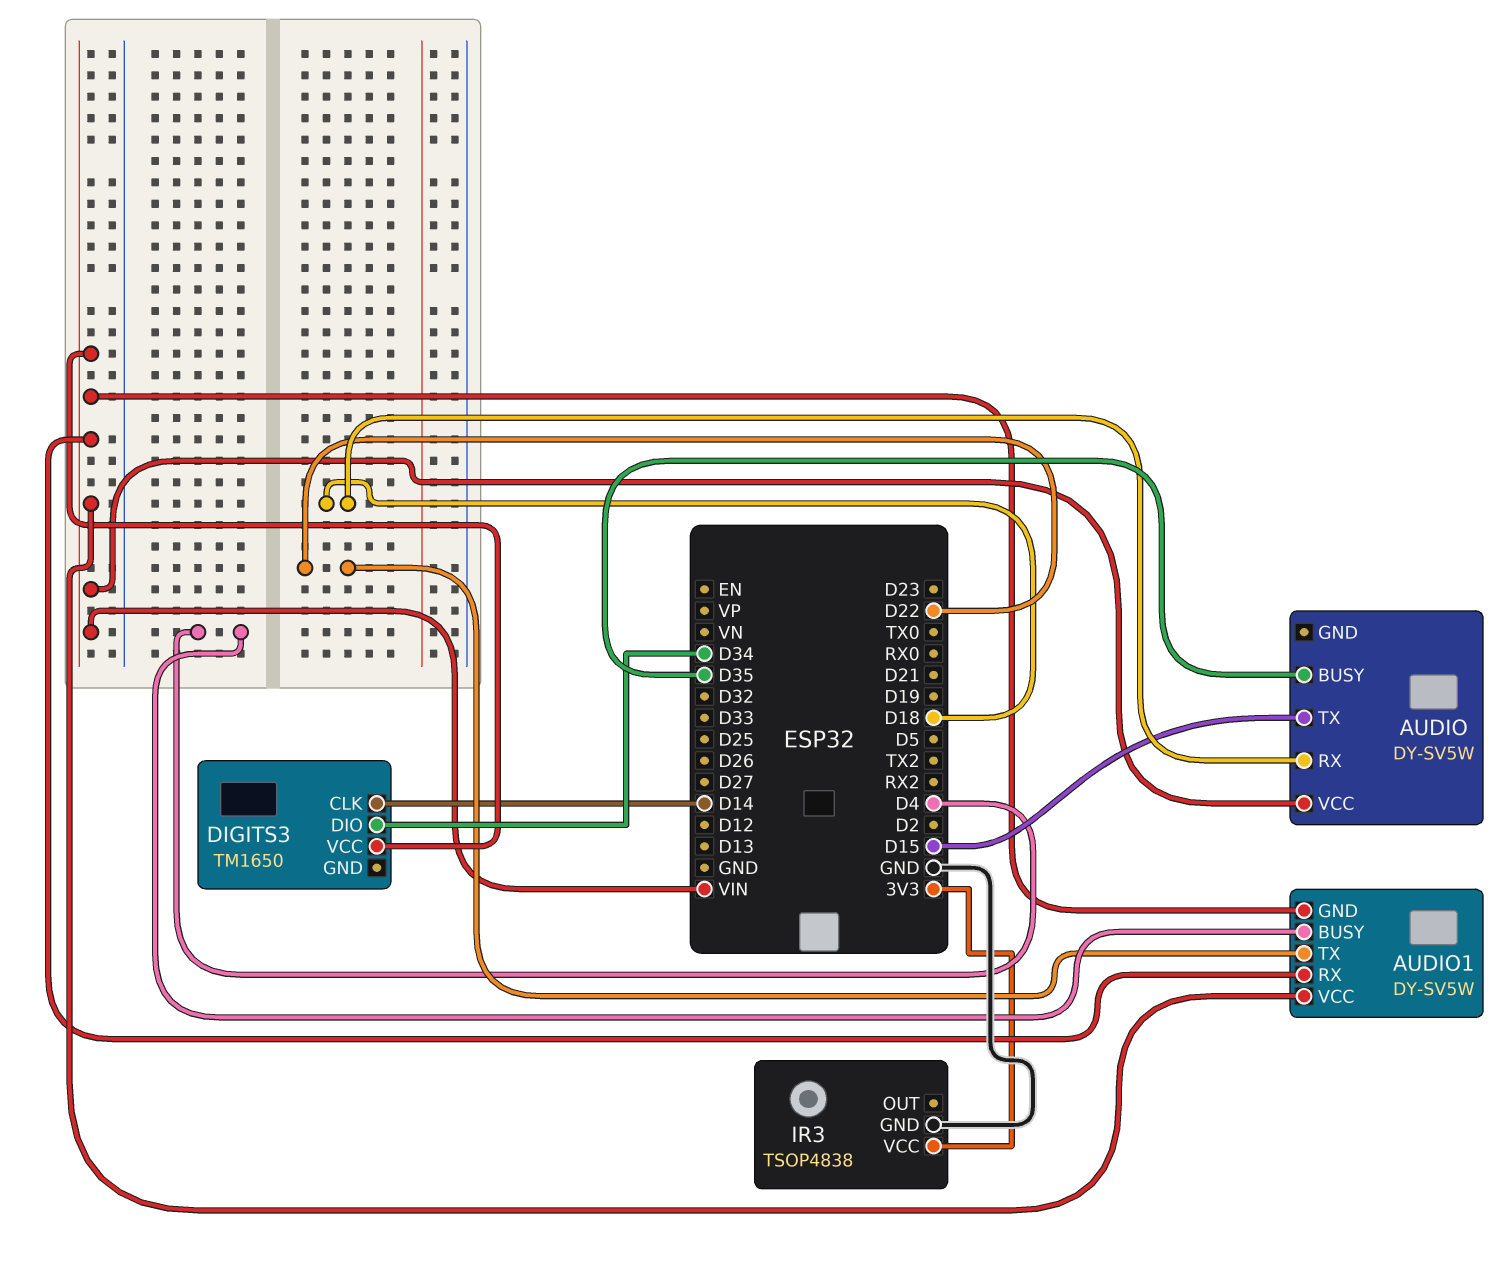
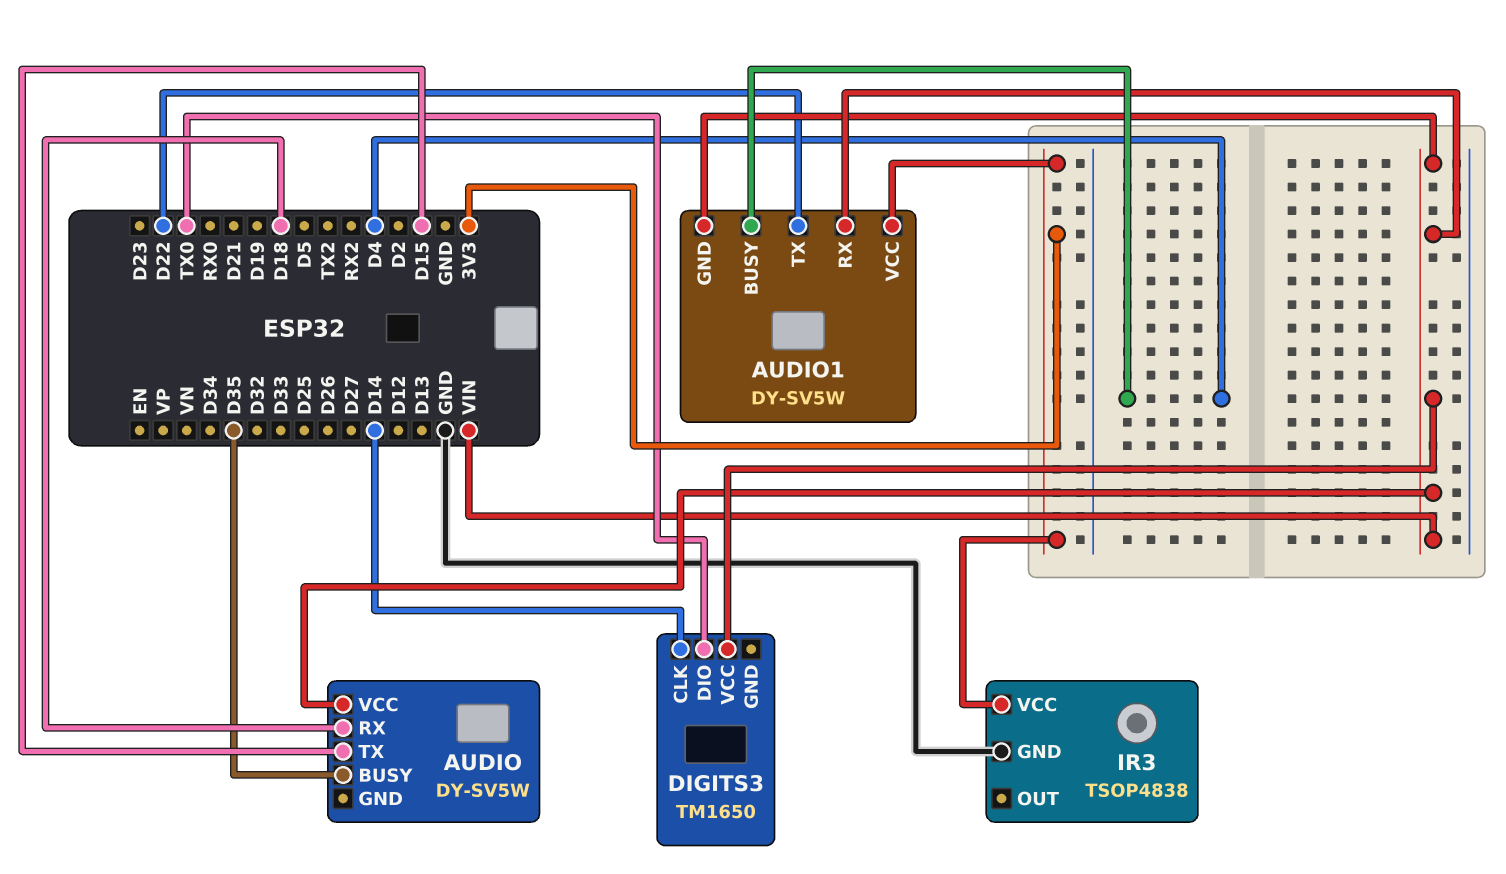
AUDIO1 pin VCC: VIN -> 3V3
DIGITS3 pin DIO: D34 -> TX0

